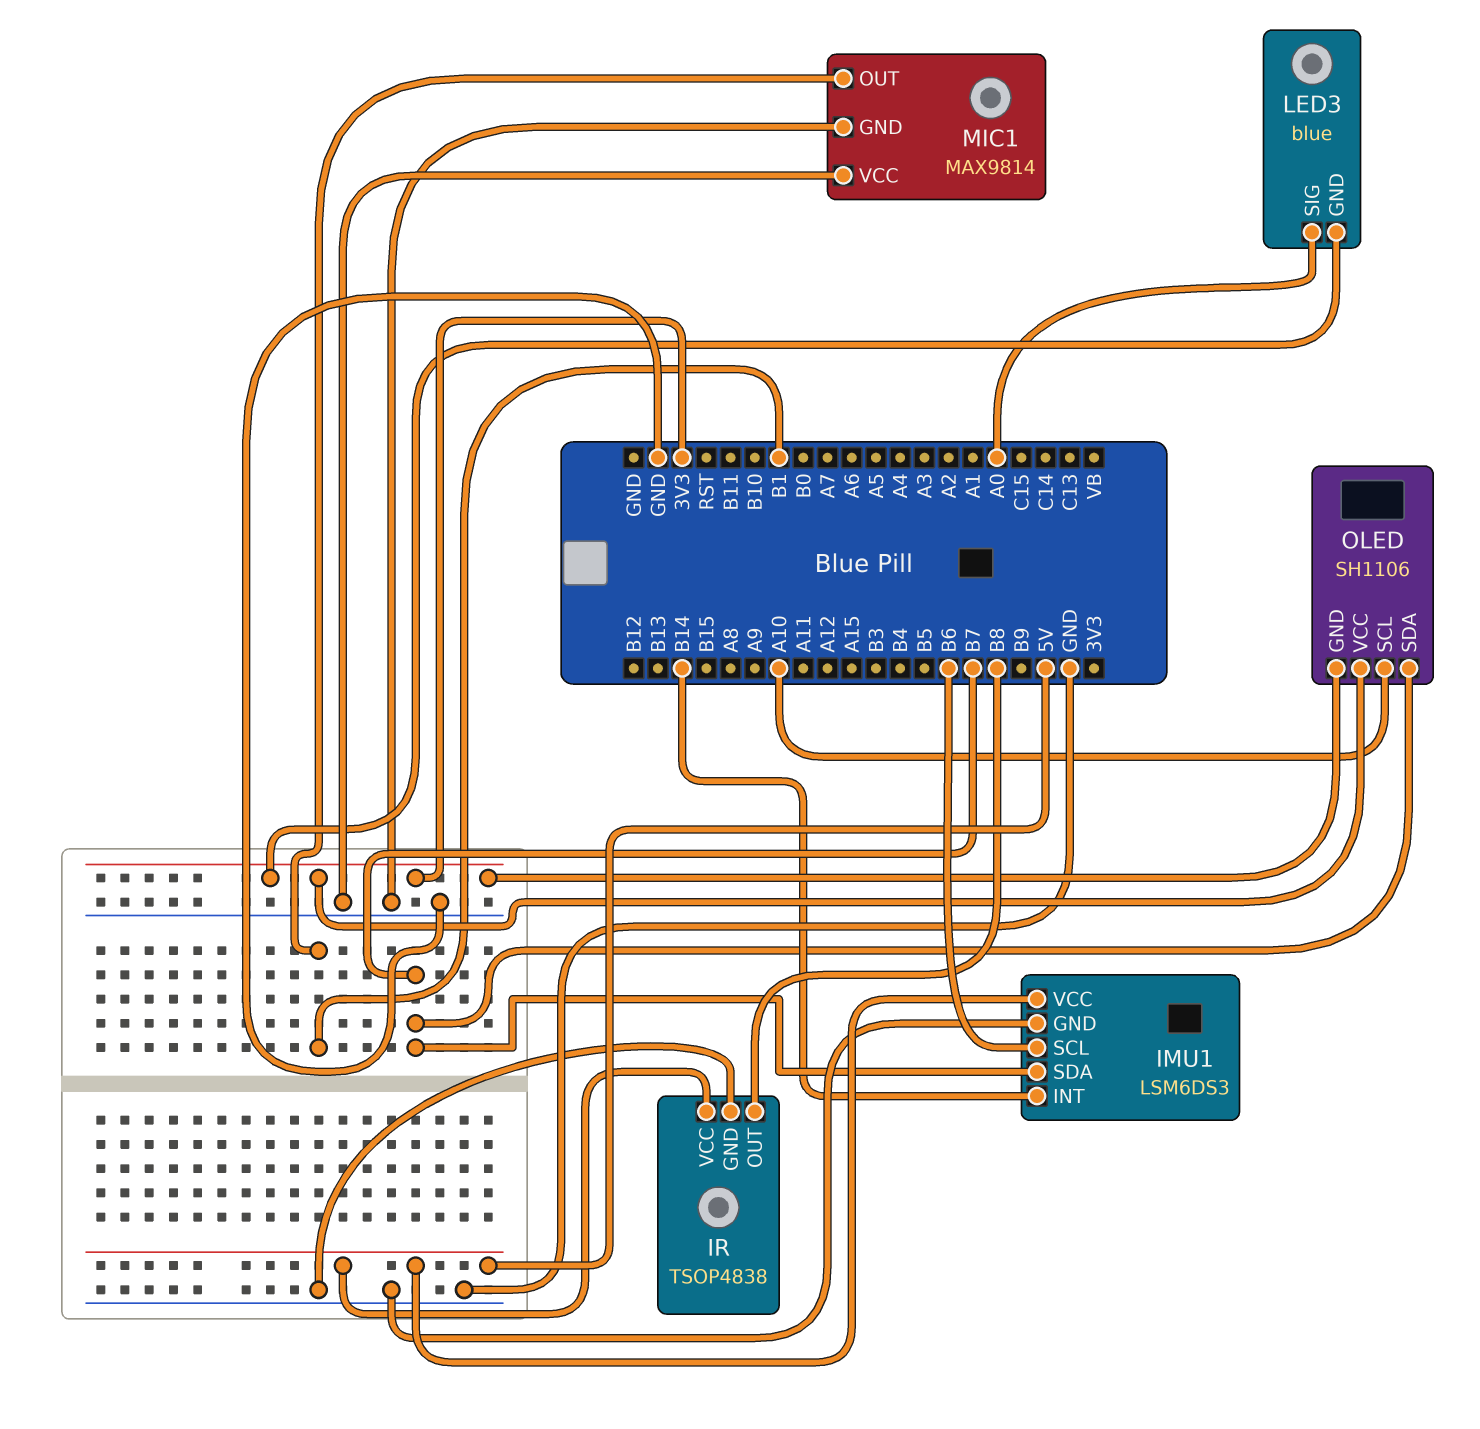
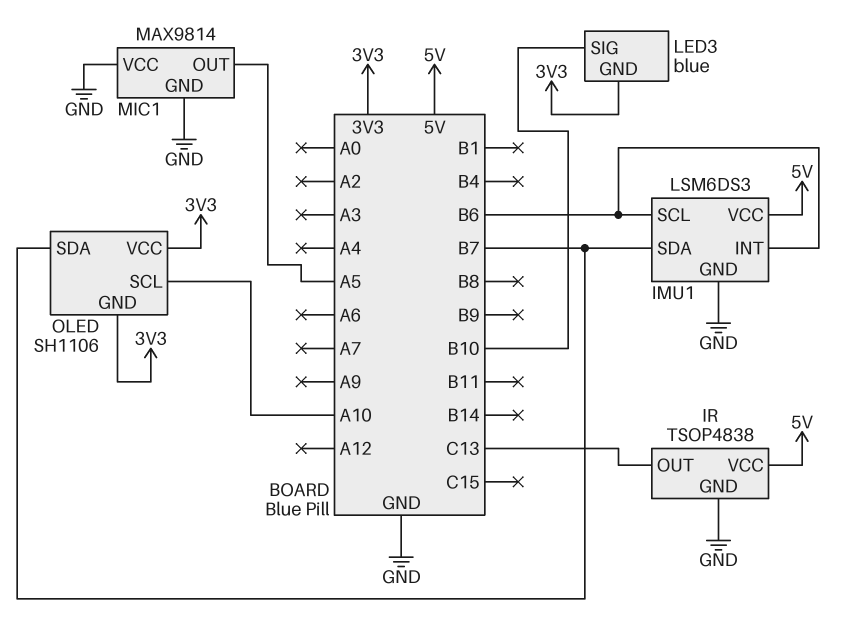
IMU1 pin INT: B14 -> B6
IR pin OUT: B8 -> C13
LED3 pin SIG: A0 -> B10
MIC1 pin OUT: B1 -> A5

